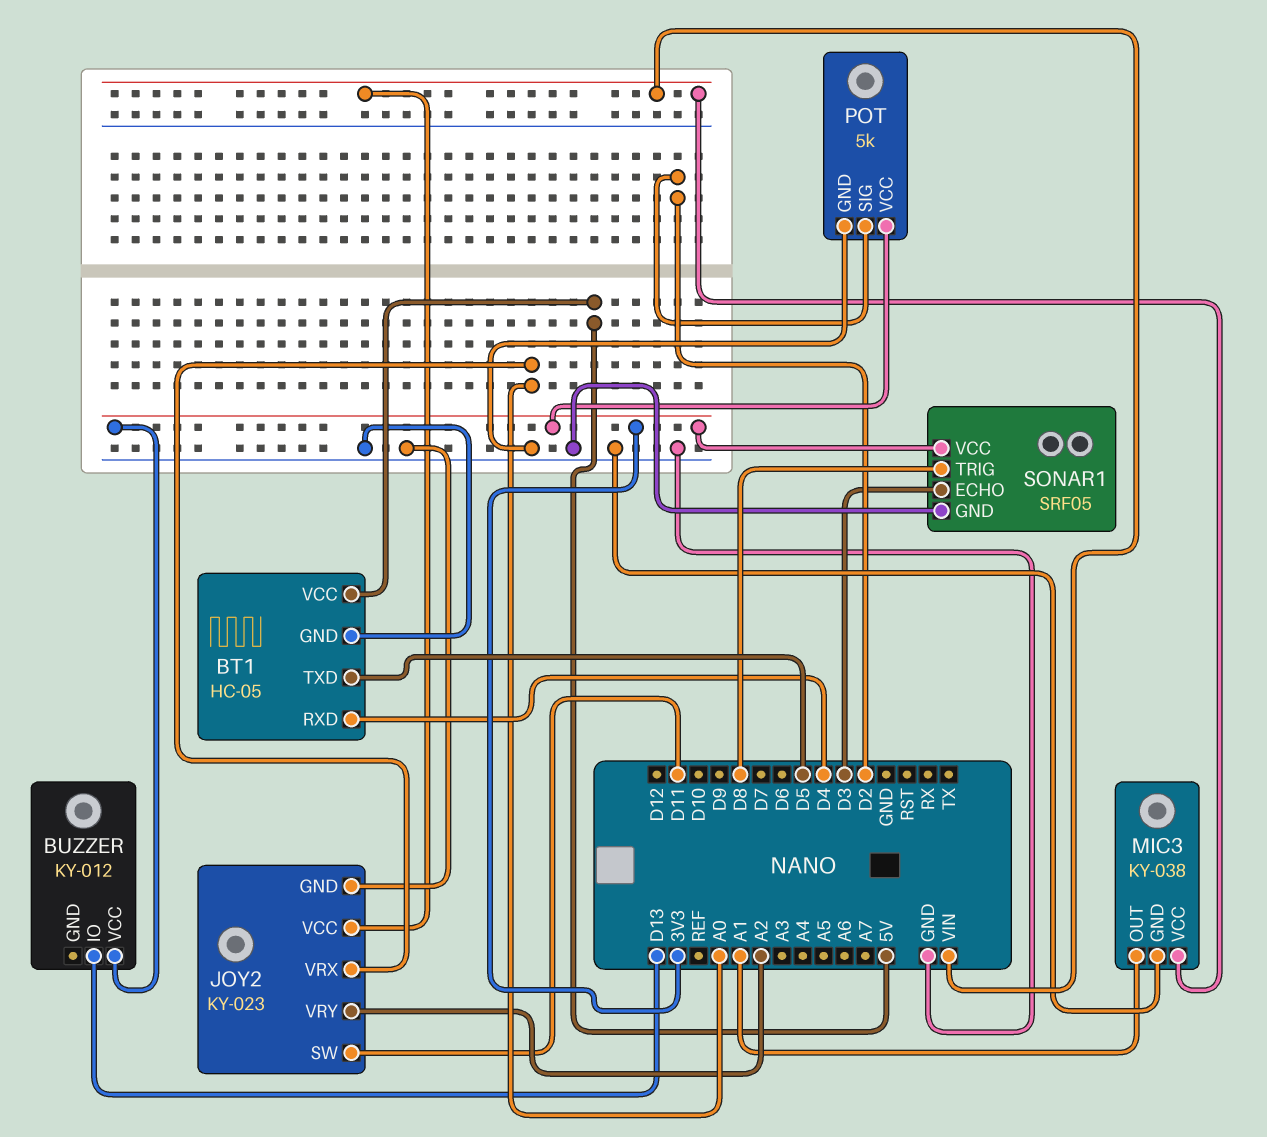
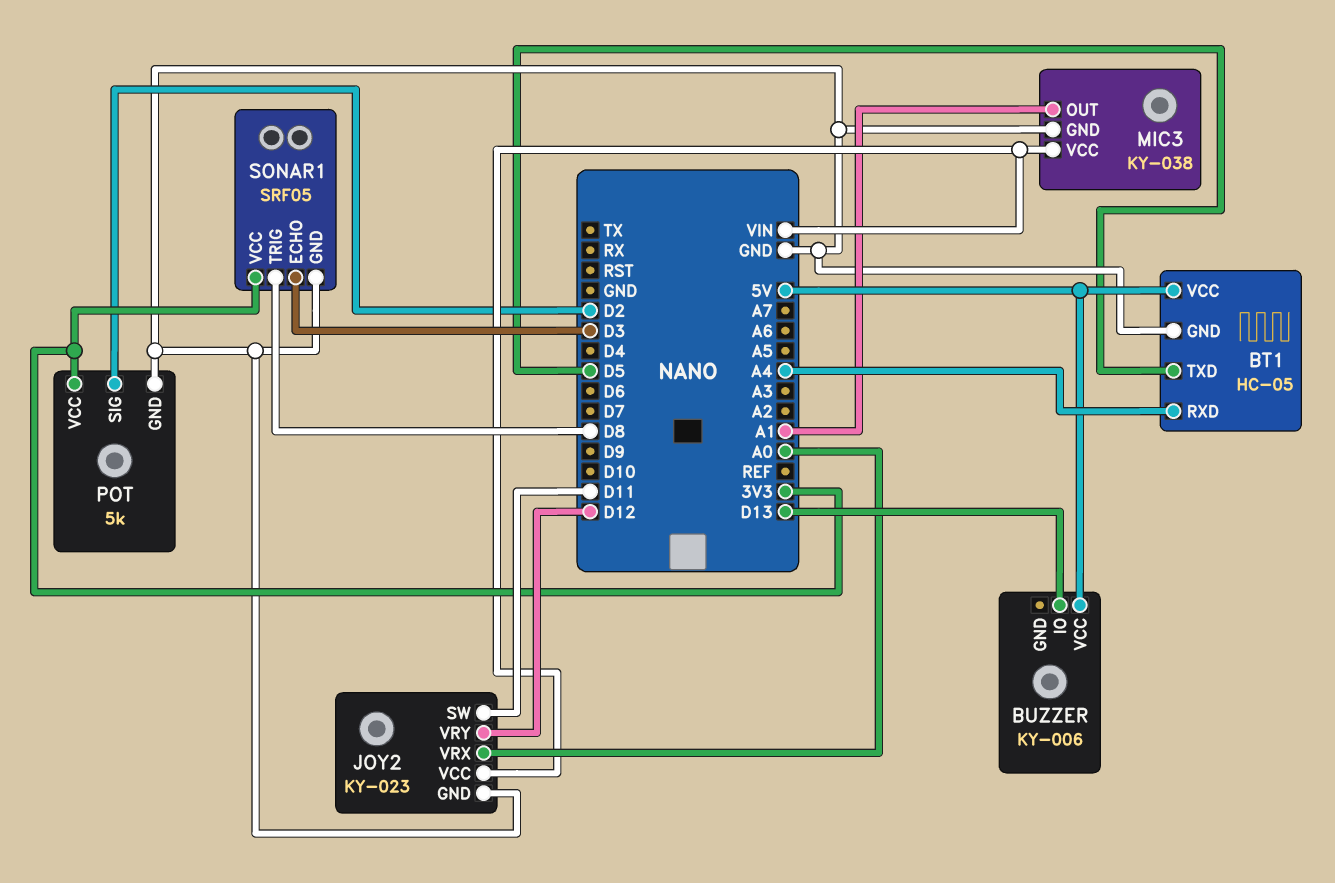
BT1 pin RXD: D4 -> A4
BUZZER: KY-012 -> KY-006
BUZZER pin VCC: 3V3 -> 5V
JOY2 pin VRY: A2 -> D12

